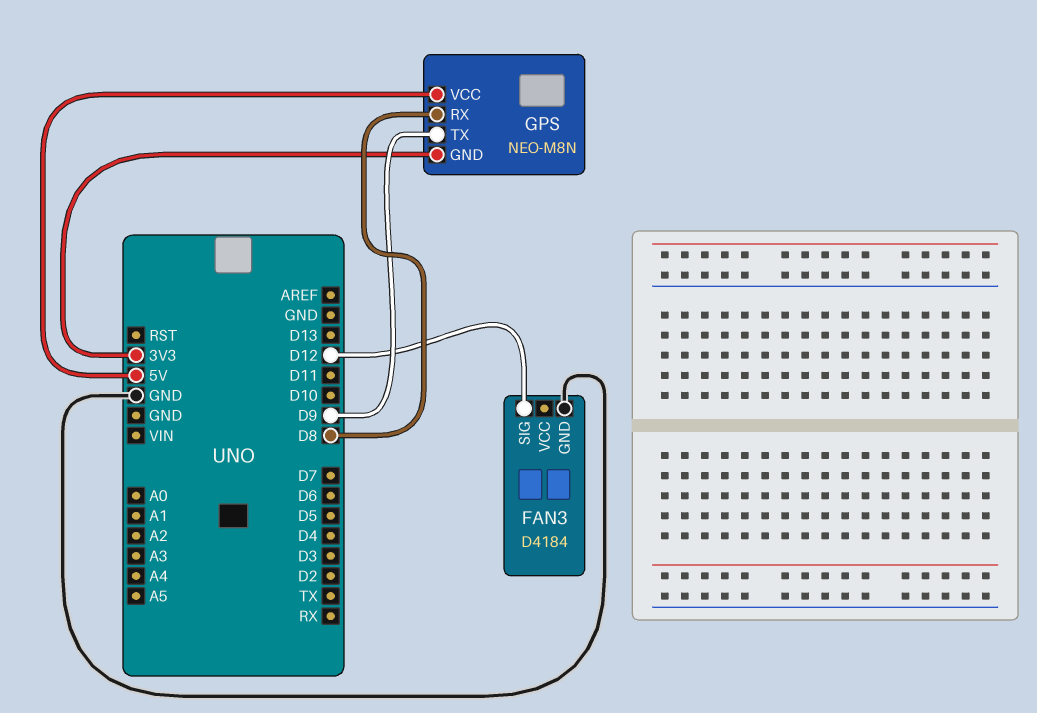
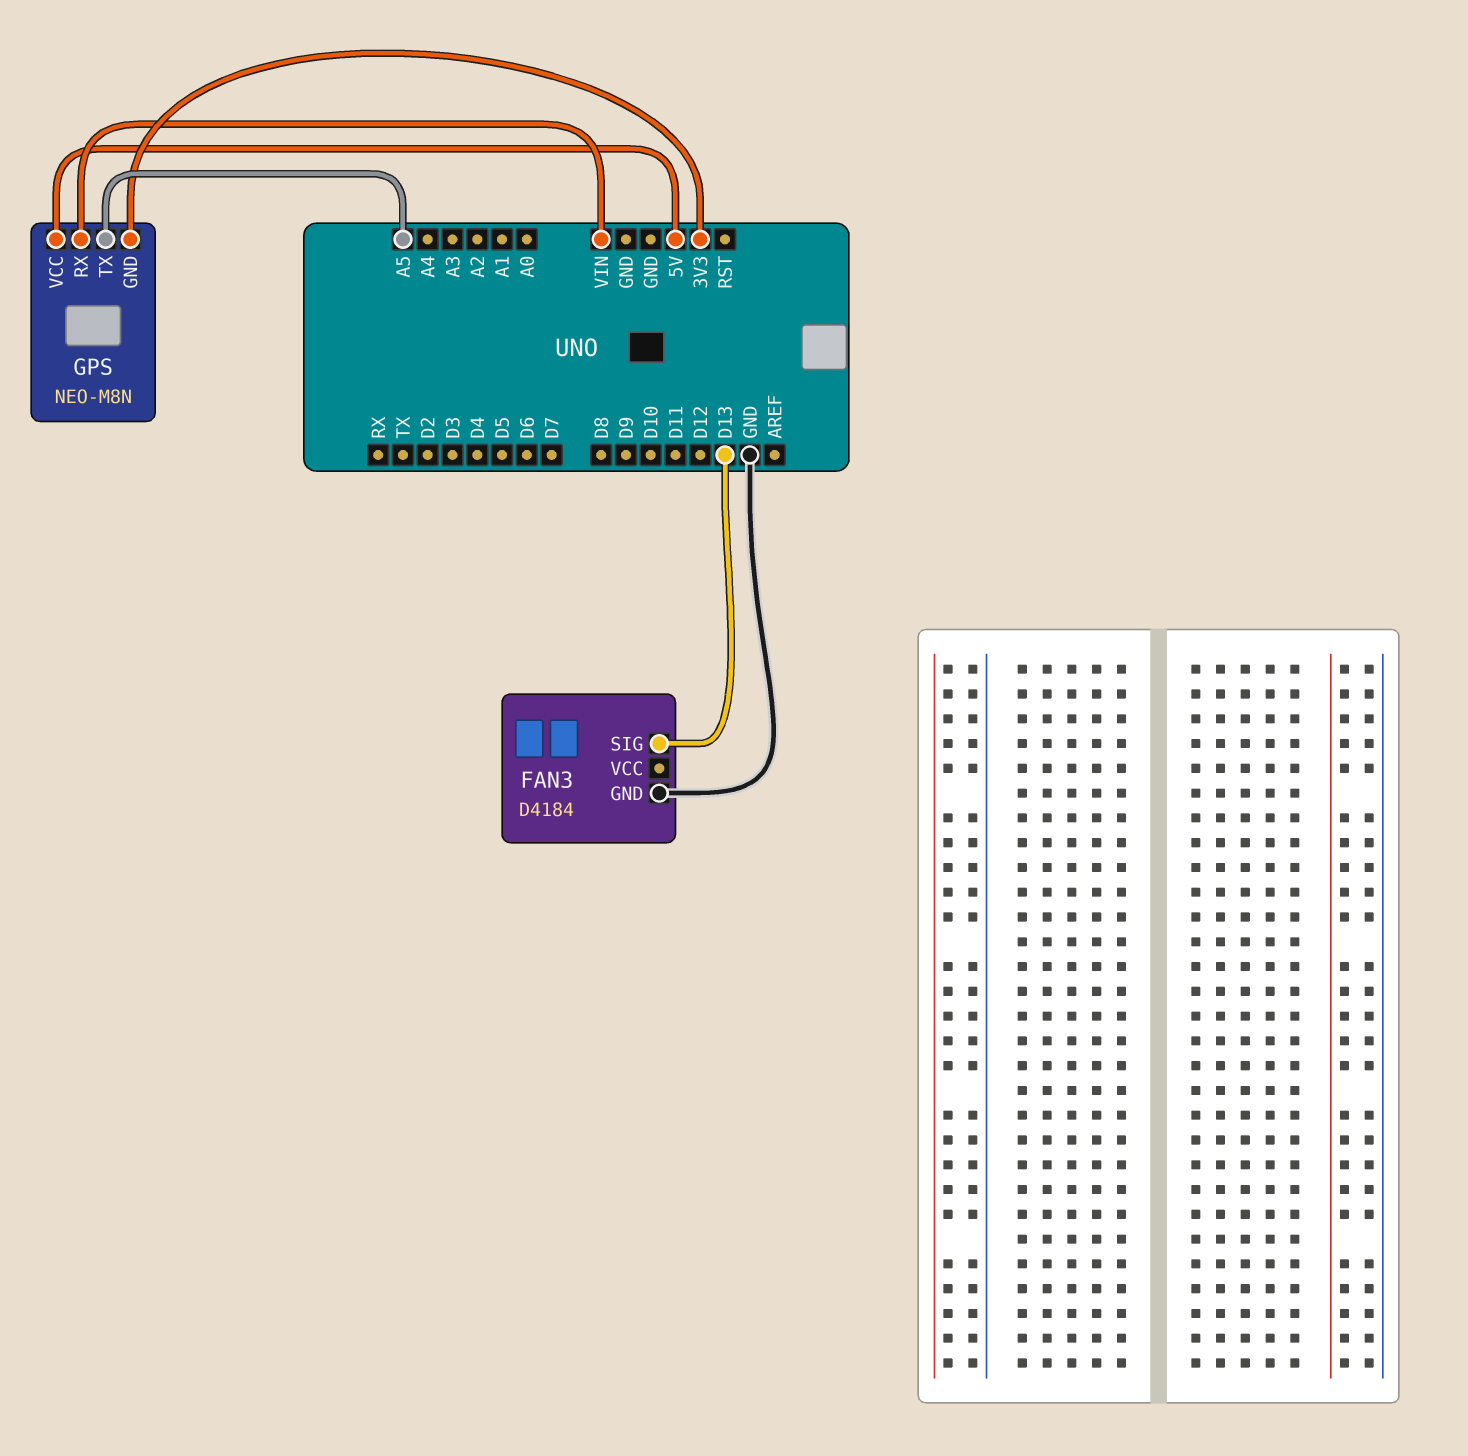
FAN3 pin SIG: D12 -> D13
GPS pin RX: D8 -> VIN
GPS pin TX: D9 -> A5

